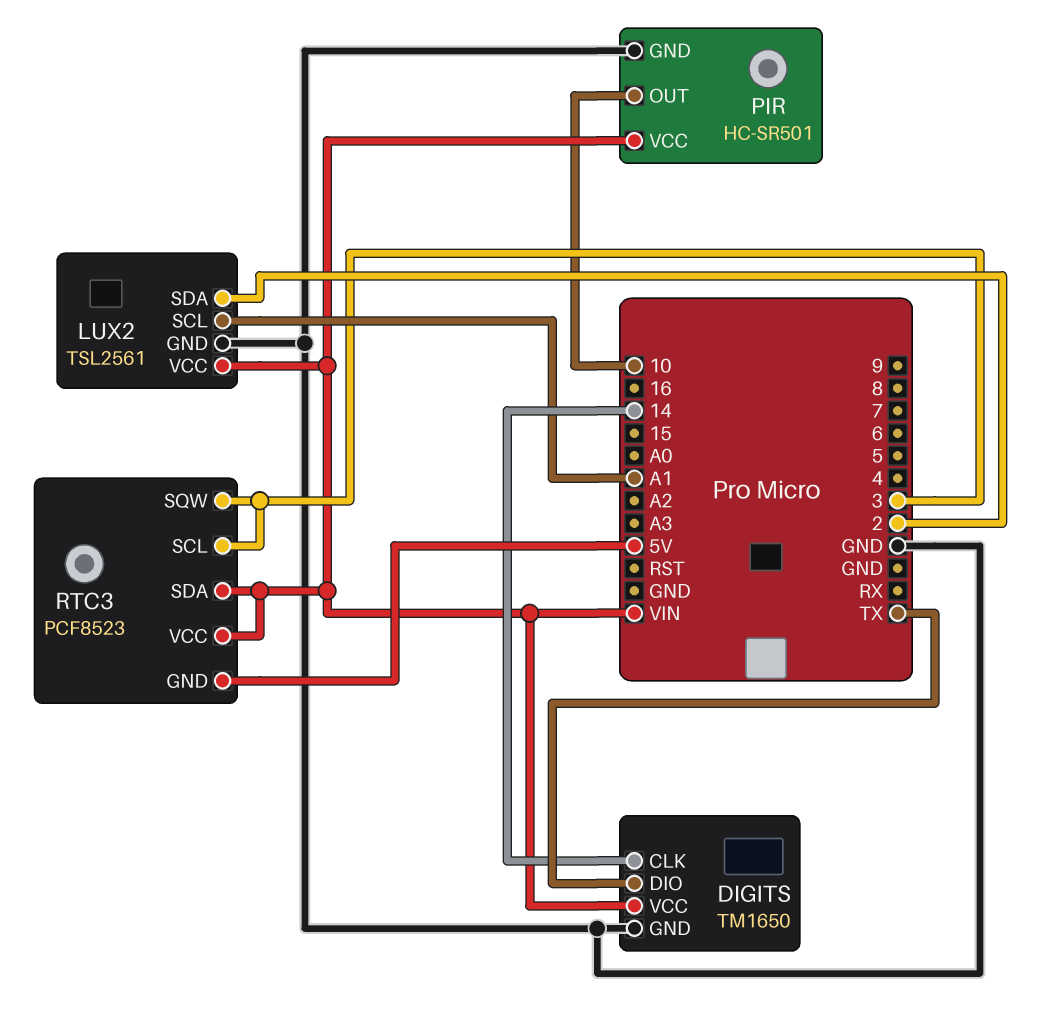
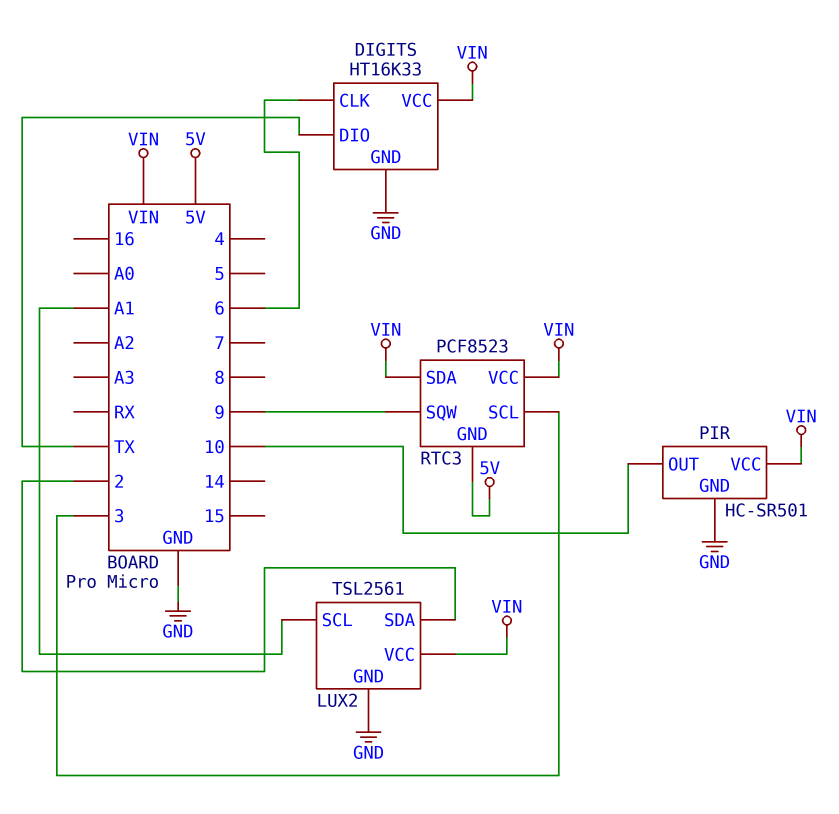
DIGITS: TM1650 -> HT16K33
DIGITS pin CLK: 14 -> 6
RTC3 pin SQW: 3 -> 9

